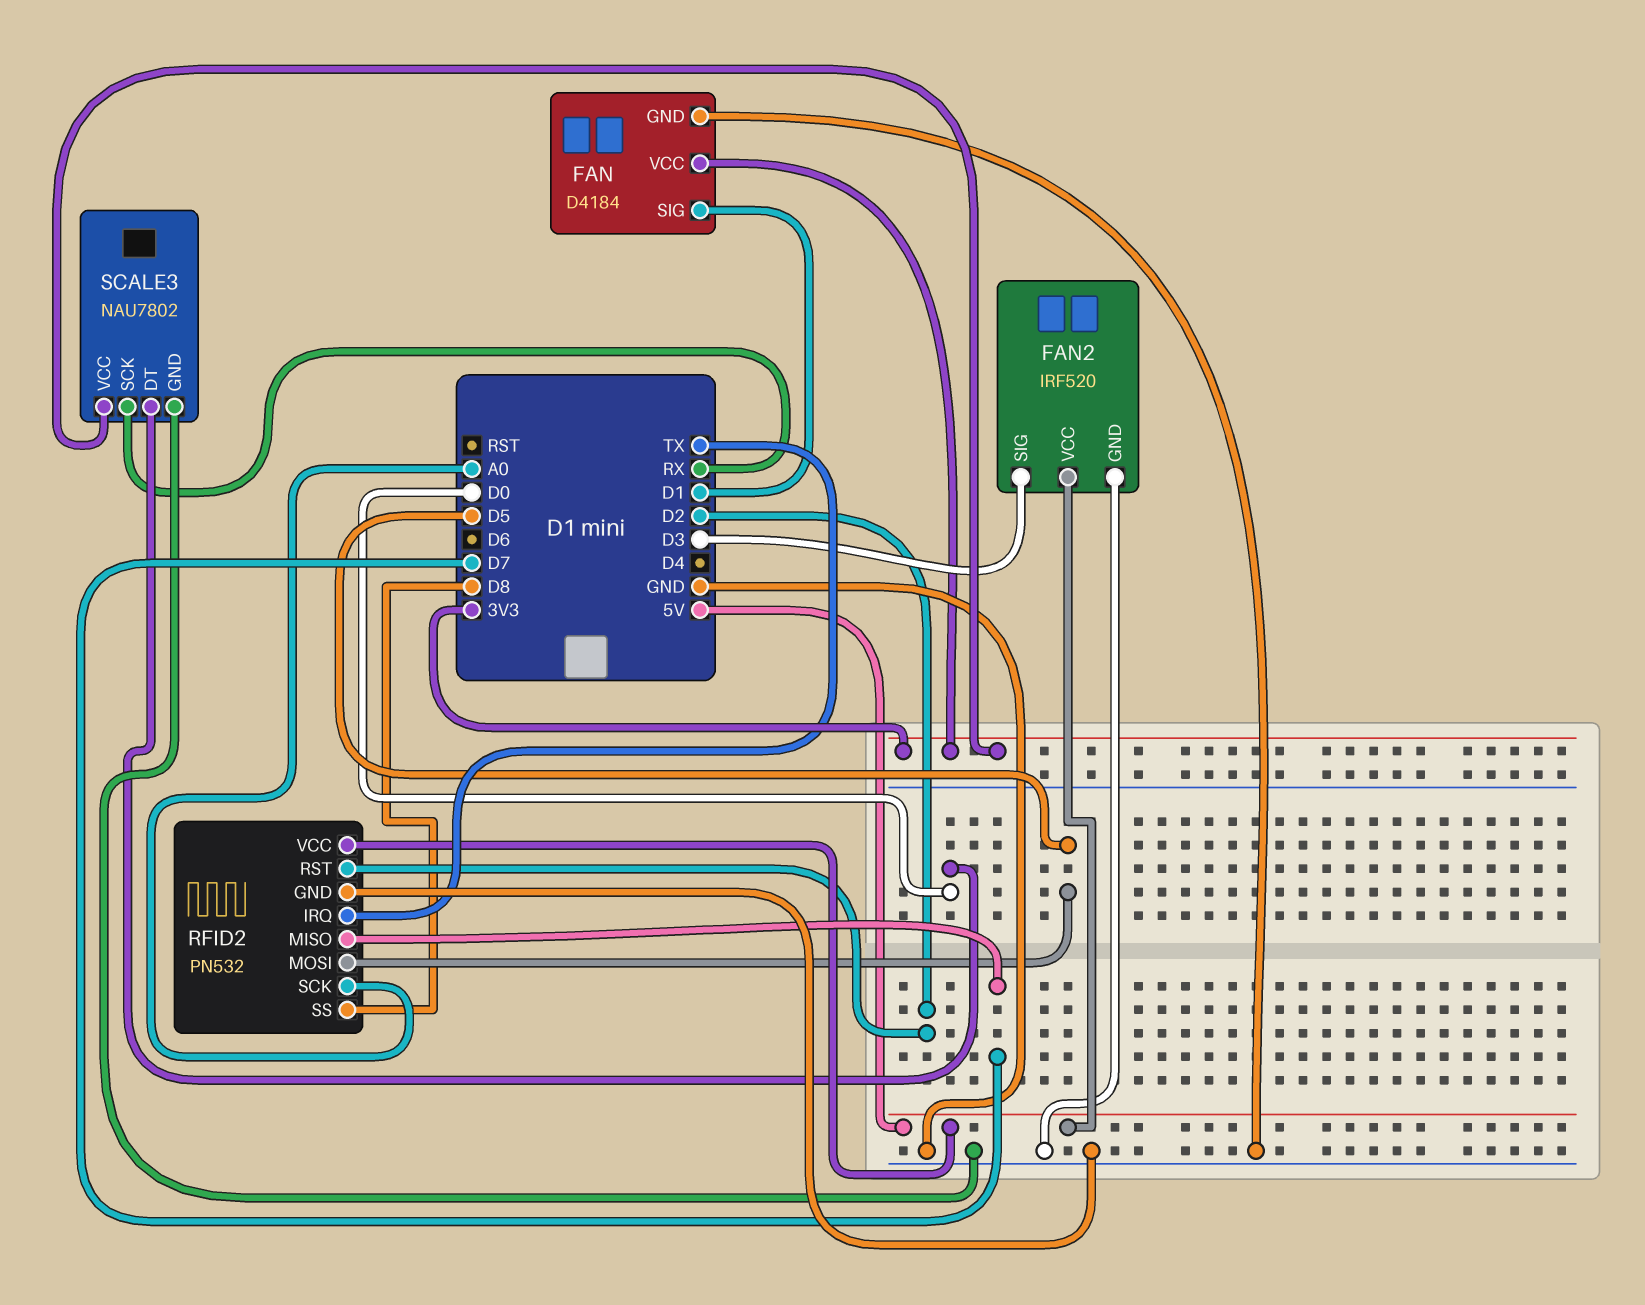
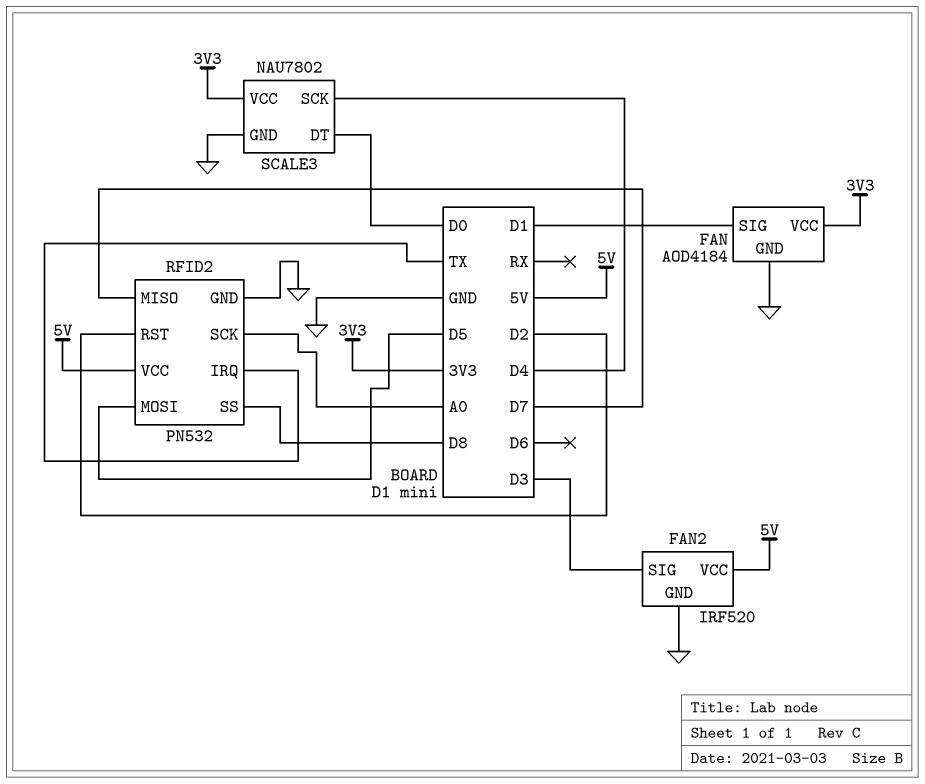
FAN: D4184 -> AOD4184
SCALE3 pin SCK: RX -> D4

